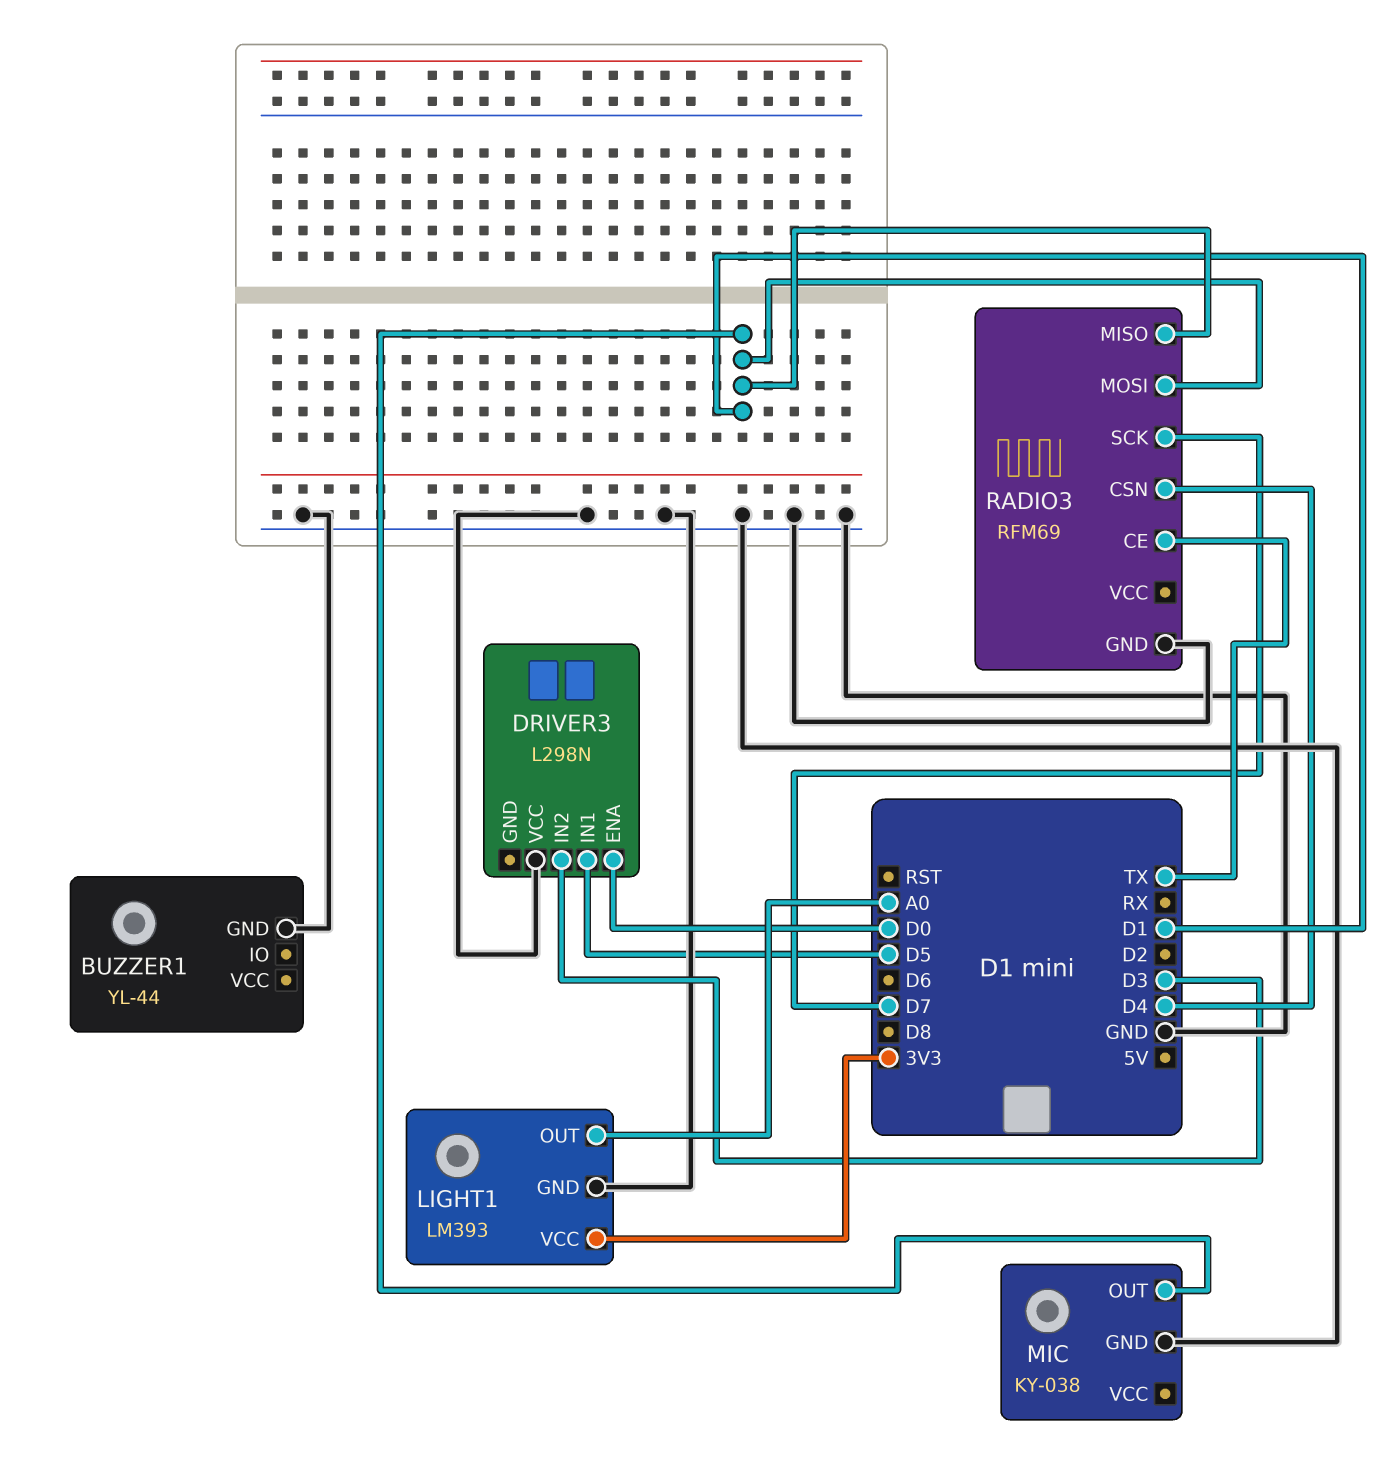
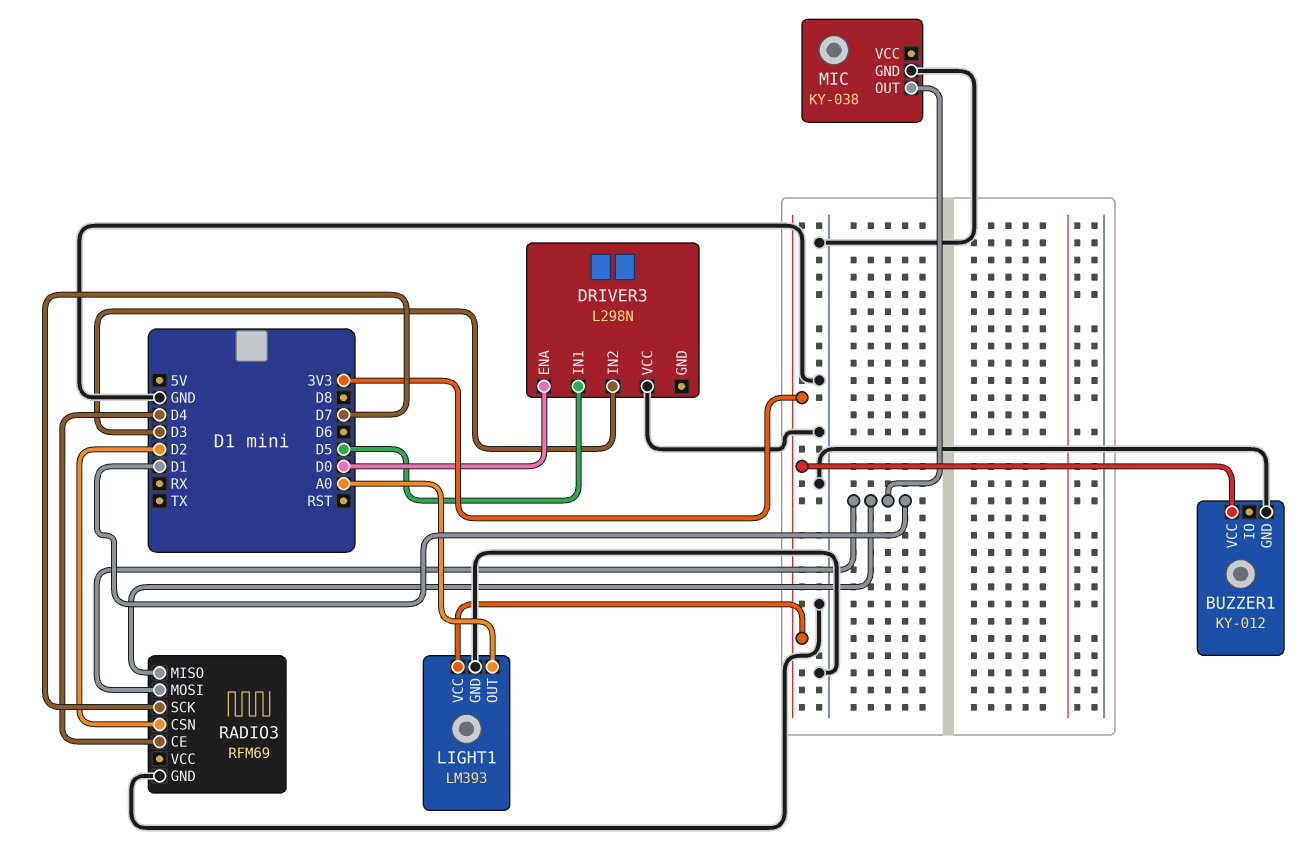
BUZZER1: YL-44 -> KY-012
BUZZER1 pin VCC: none -> 3V3
RADIO3 pin CE: TX -> D4
RADIO3 pin CSN: D4 -> D2

